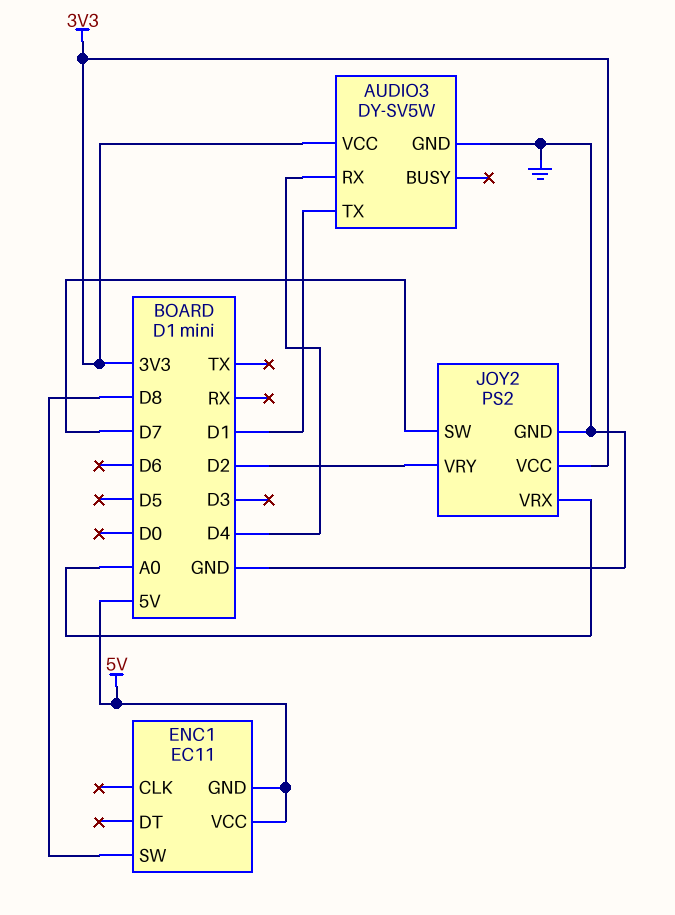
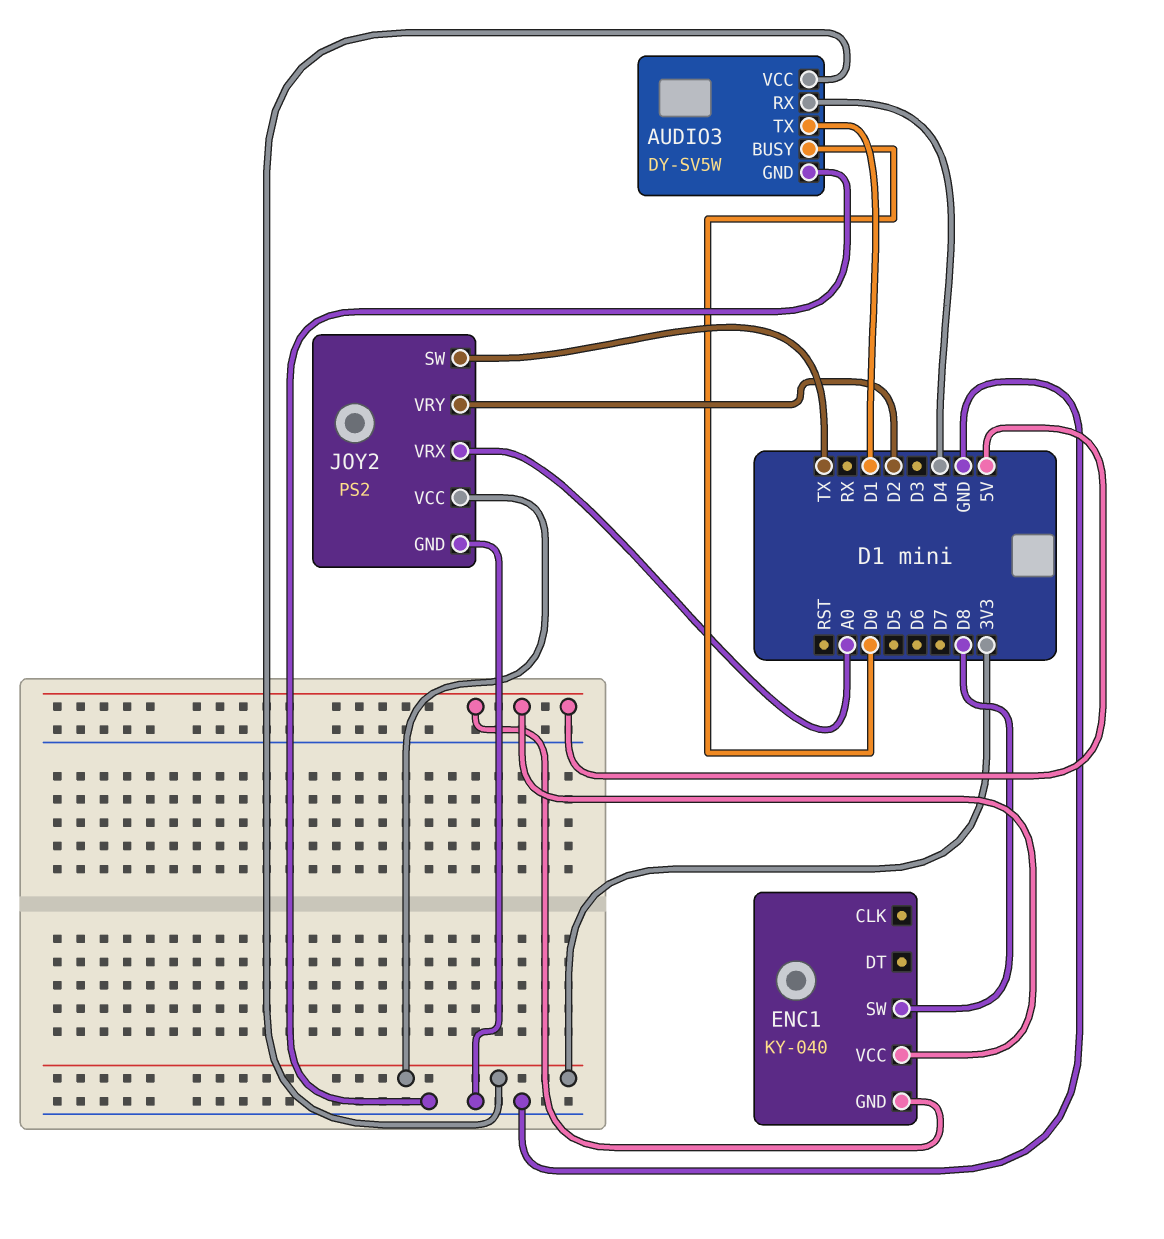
AUDIO3 pin BUSY: none -> D0
ENC1: EC11 -> KY-040
JOY2 pin SW: D7 -> TX

